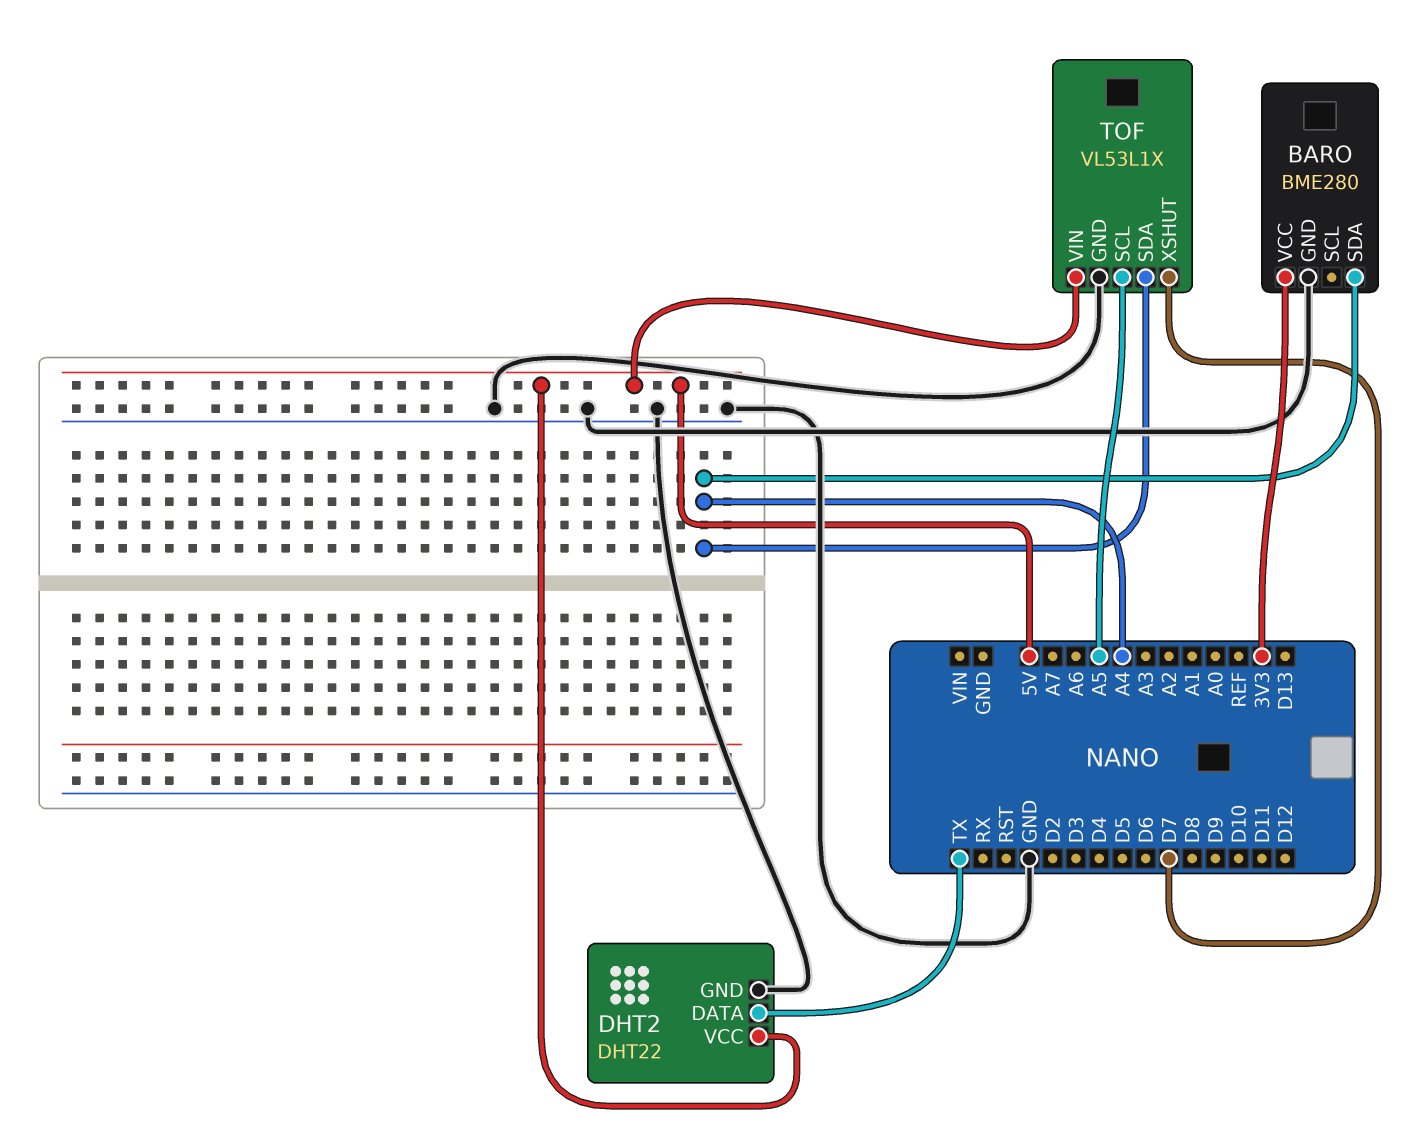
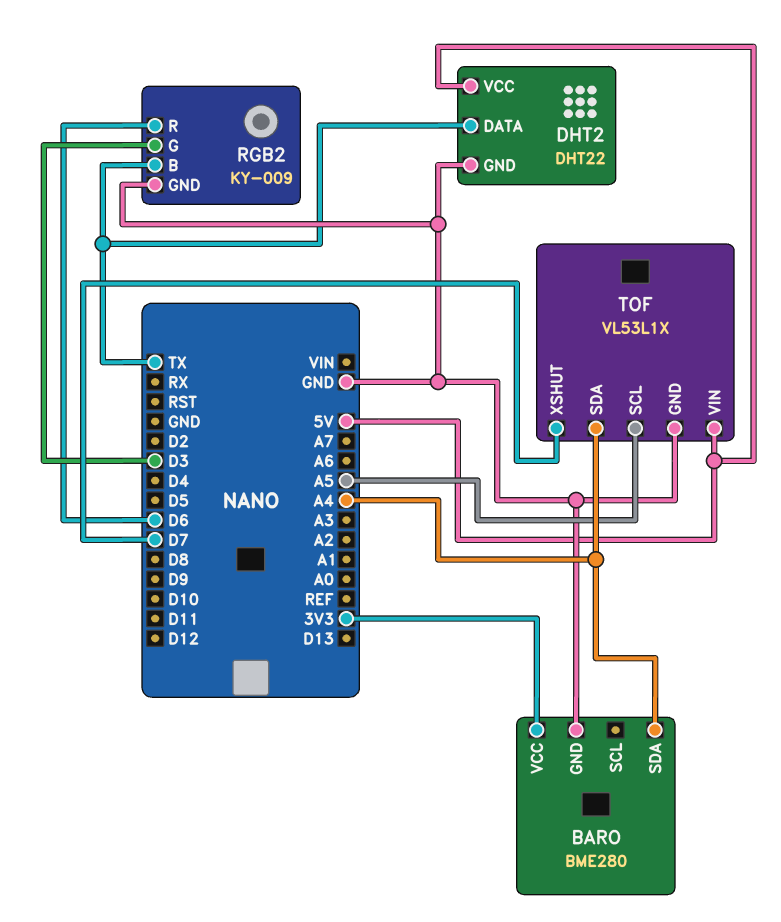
RGB2: none -> KY-009
RGB2 pin B: none -> TX
RGB2 pin G: none -> D3
RGB2 pin GND: none -> GND
RGB2 pin R: none -> D6

